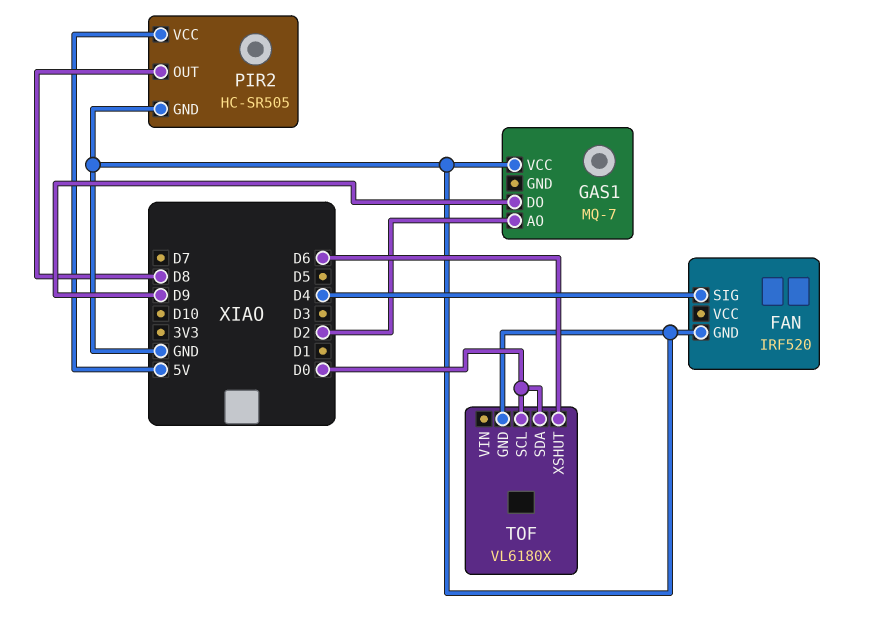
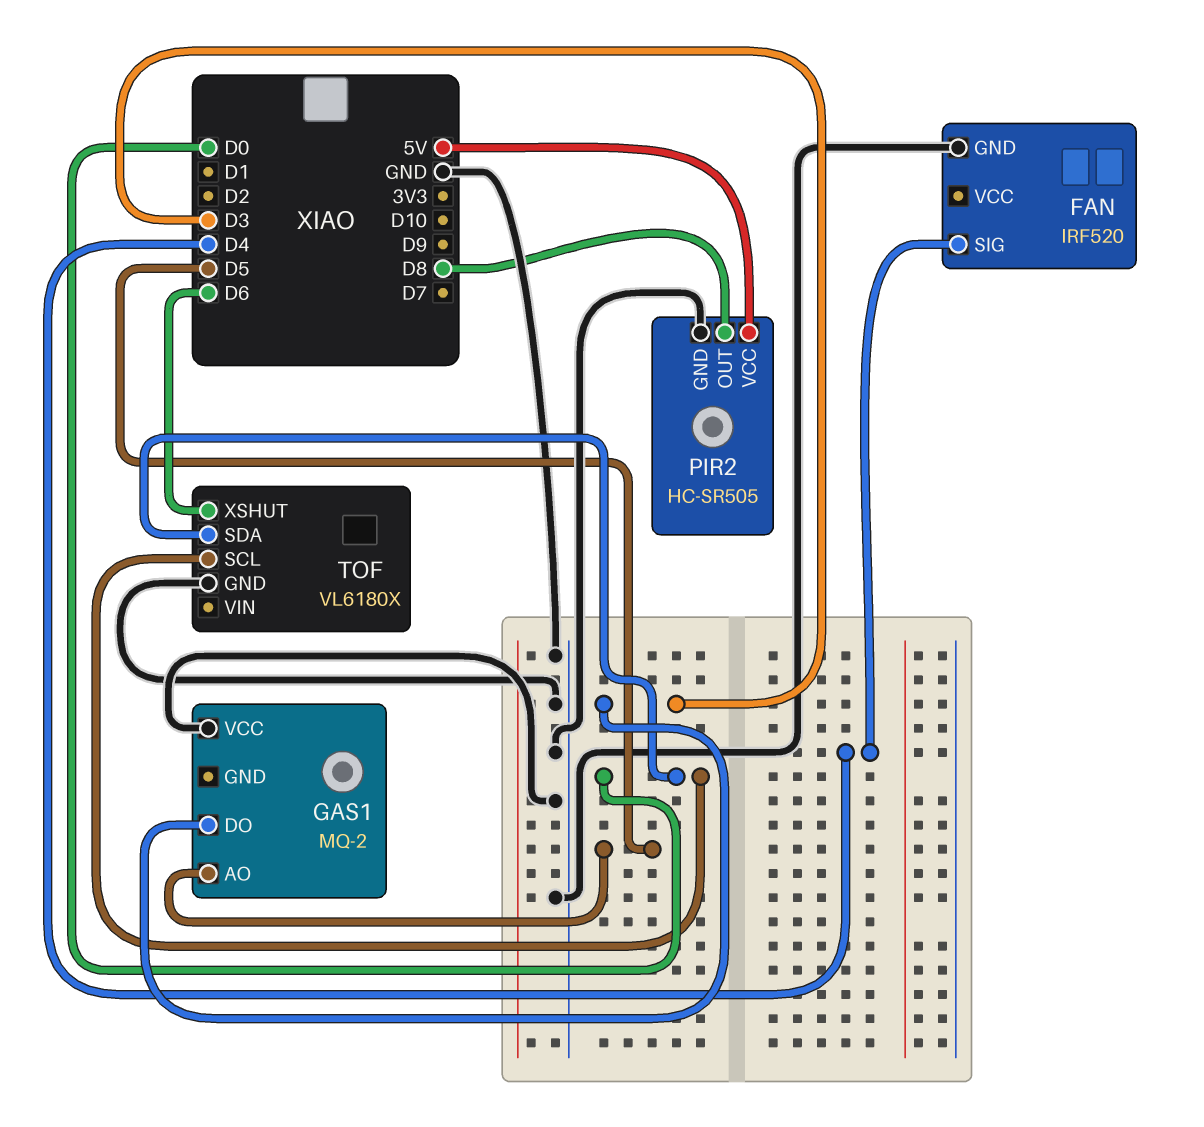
GAS1: MQ-7 -> MQ-2
GAS1 pin AO: D2 -> D5
GAS1 pin DO: D9 -> D3

